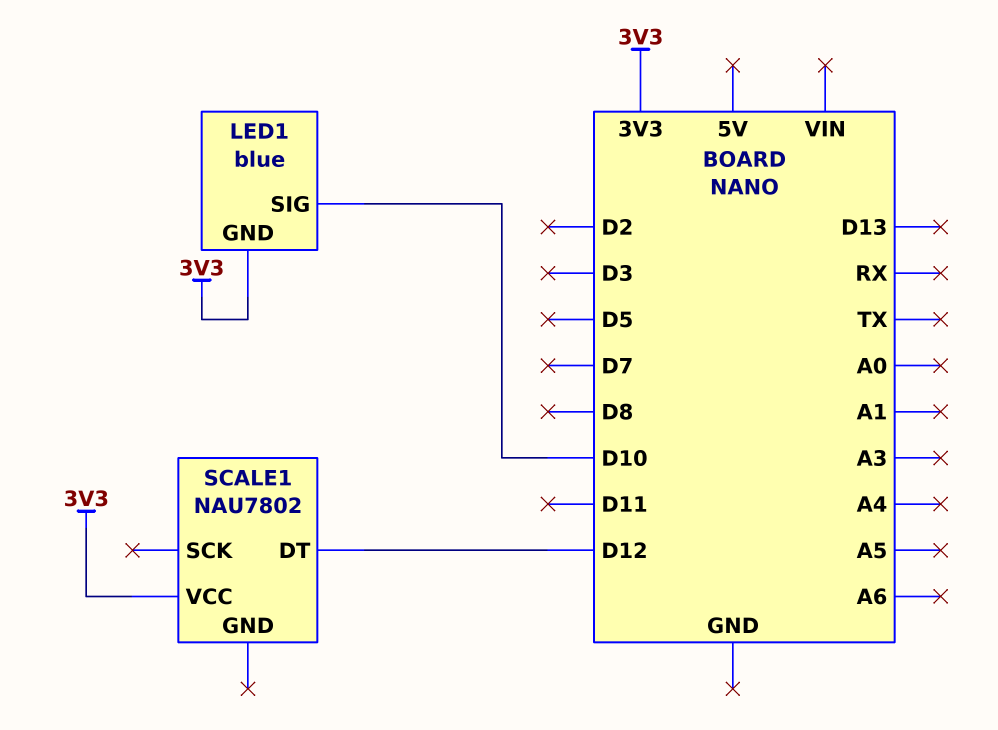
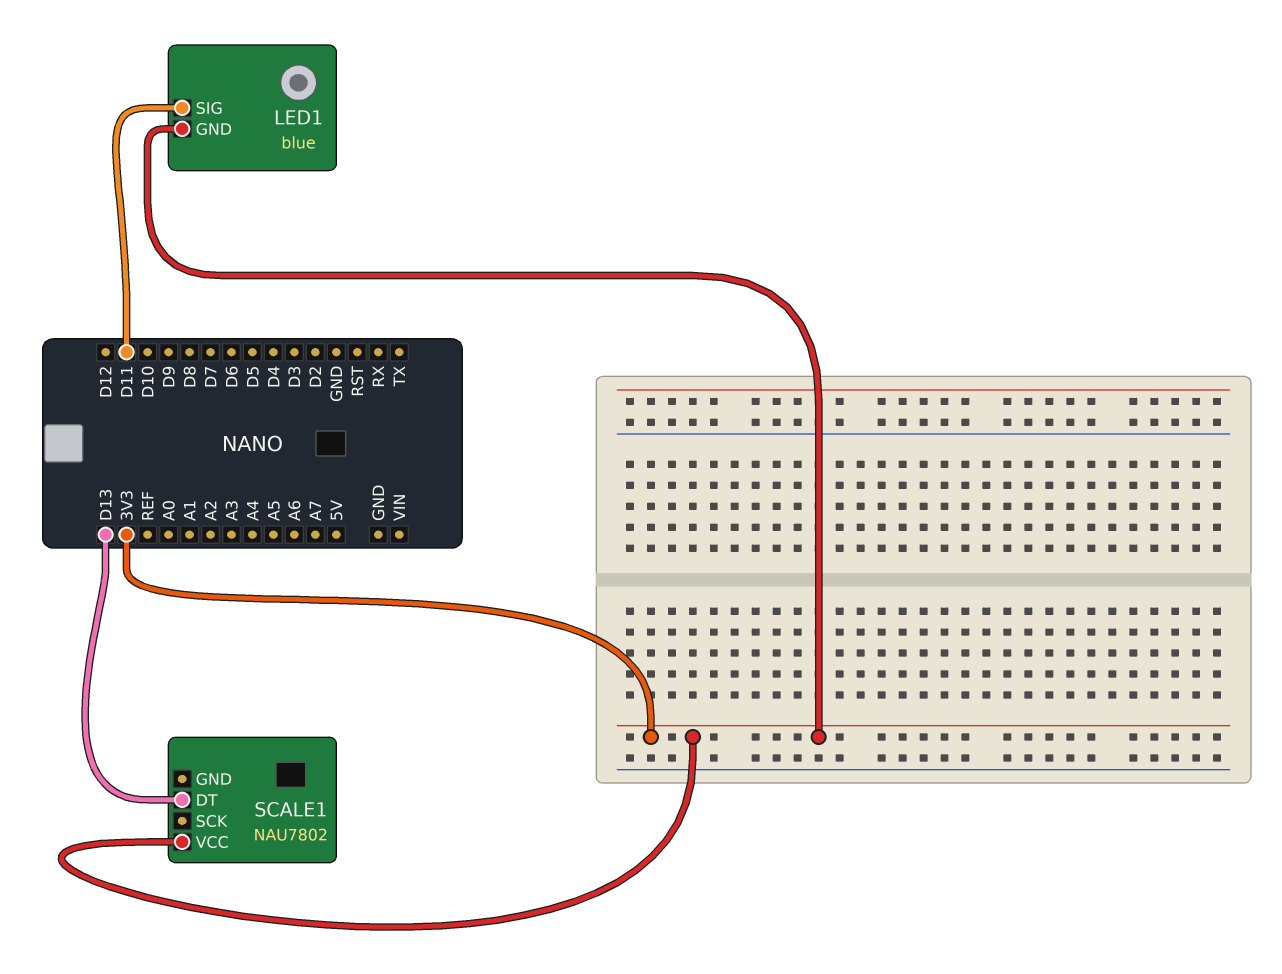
LED1 pin SIG: D10 -> D11
SCALE1 pin DT: D12 -> D13

